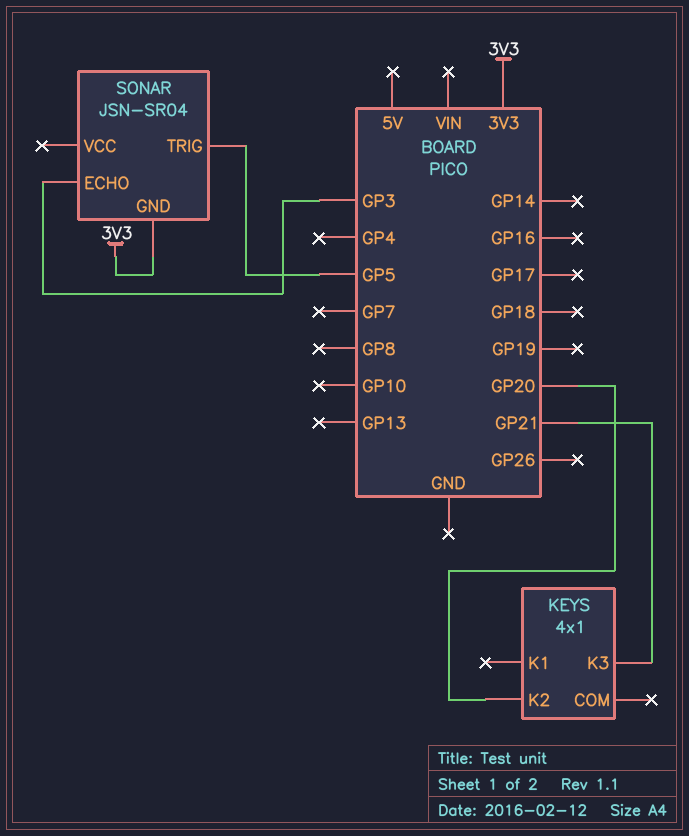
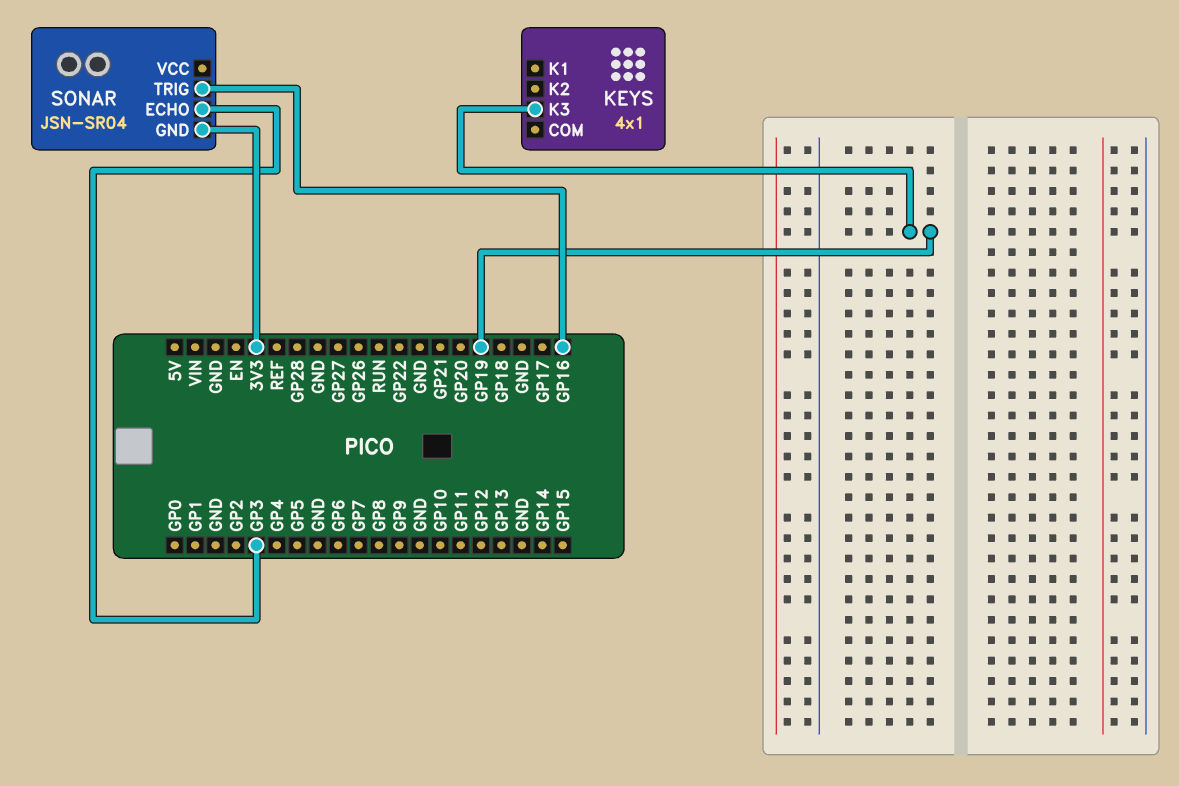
KEYS pin K2: GP20 -> none
KEYS pin K3: GP21 -> GP19
SONAR pin TRIG: GP5 -> GP16

